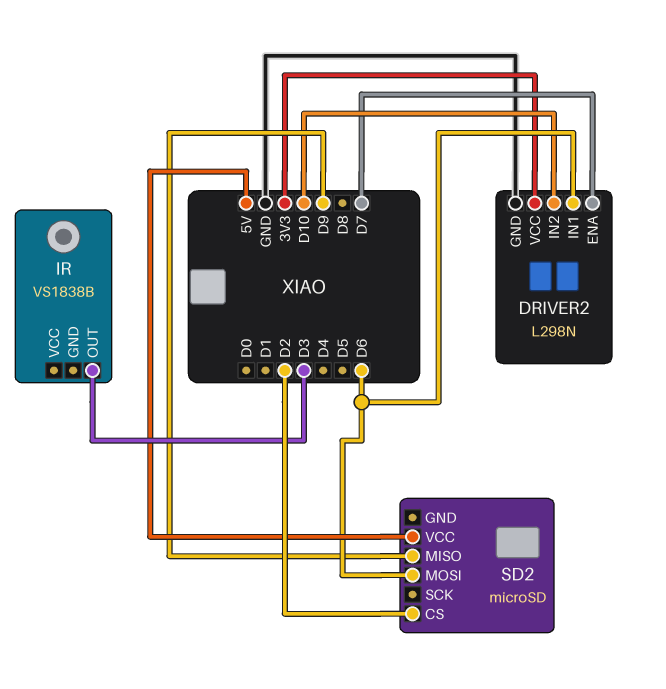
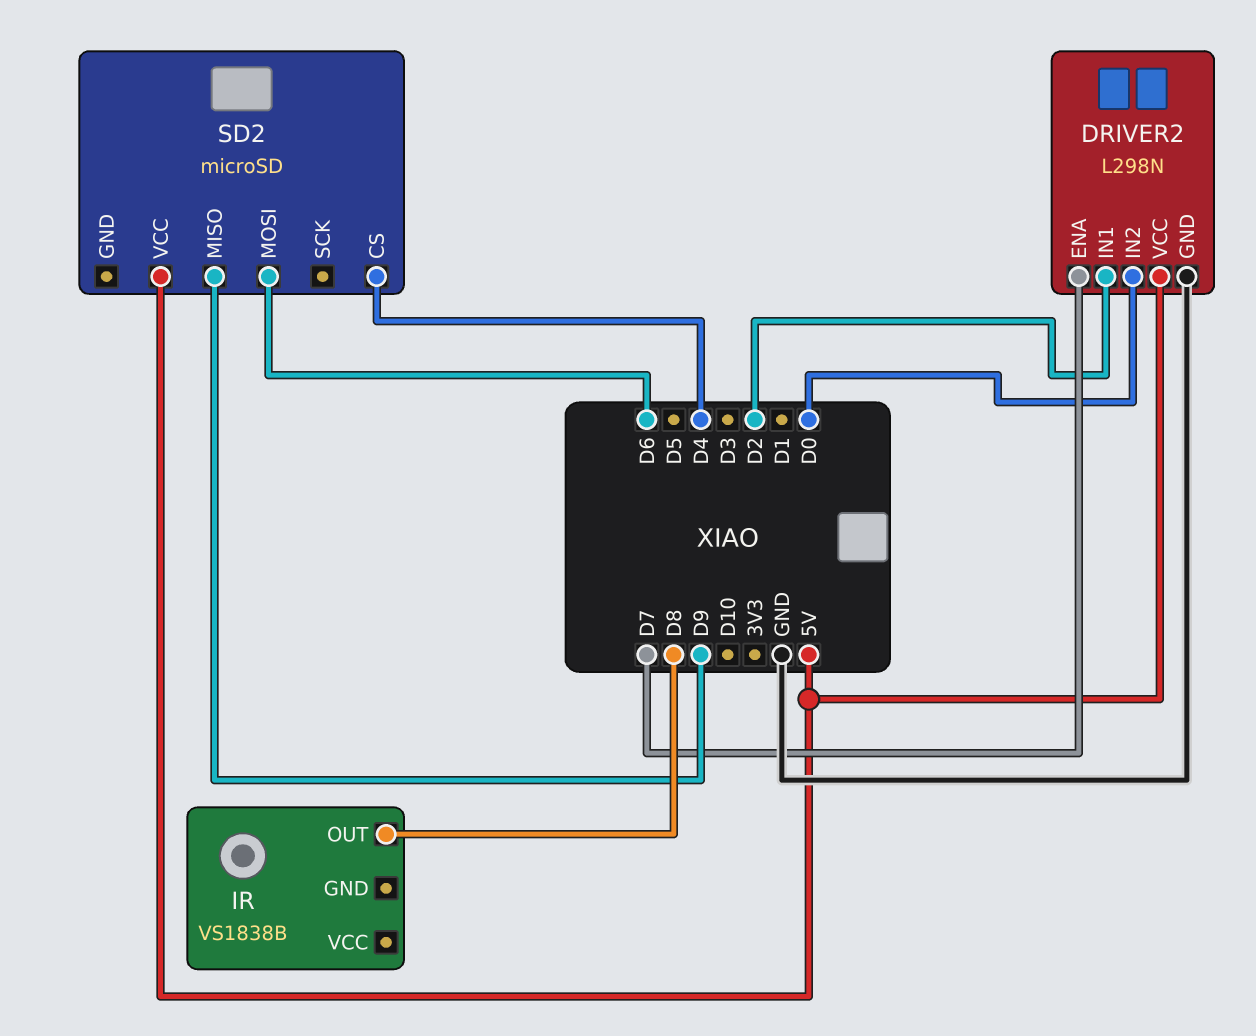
DRIVER2 pin IN1: D6 -> D2
DRIVER2 pin IN2: D10 -> D0
DRIVER2 pin VCC: 3V3 -> 5V
IR pin OUT: D3 -> D8
SD2 pin CS: D2 -> D4

